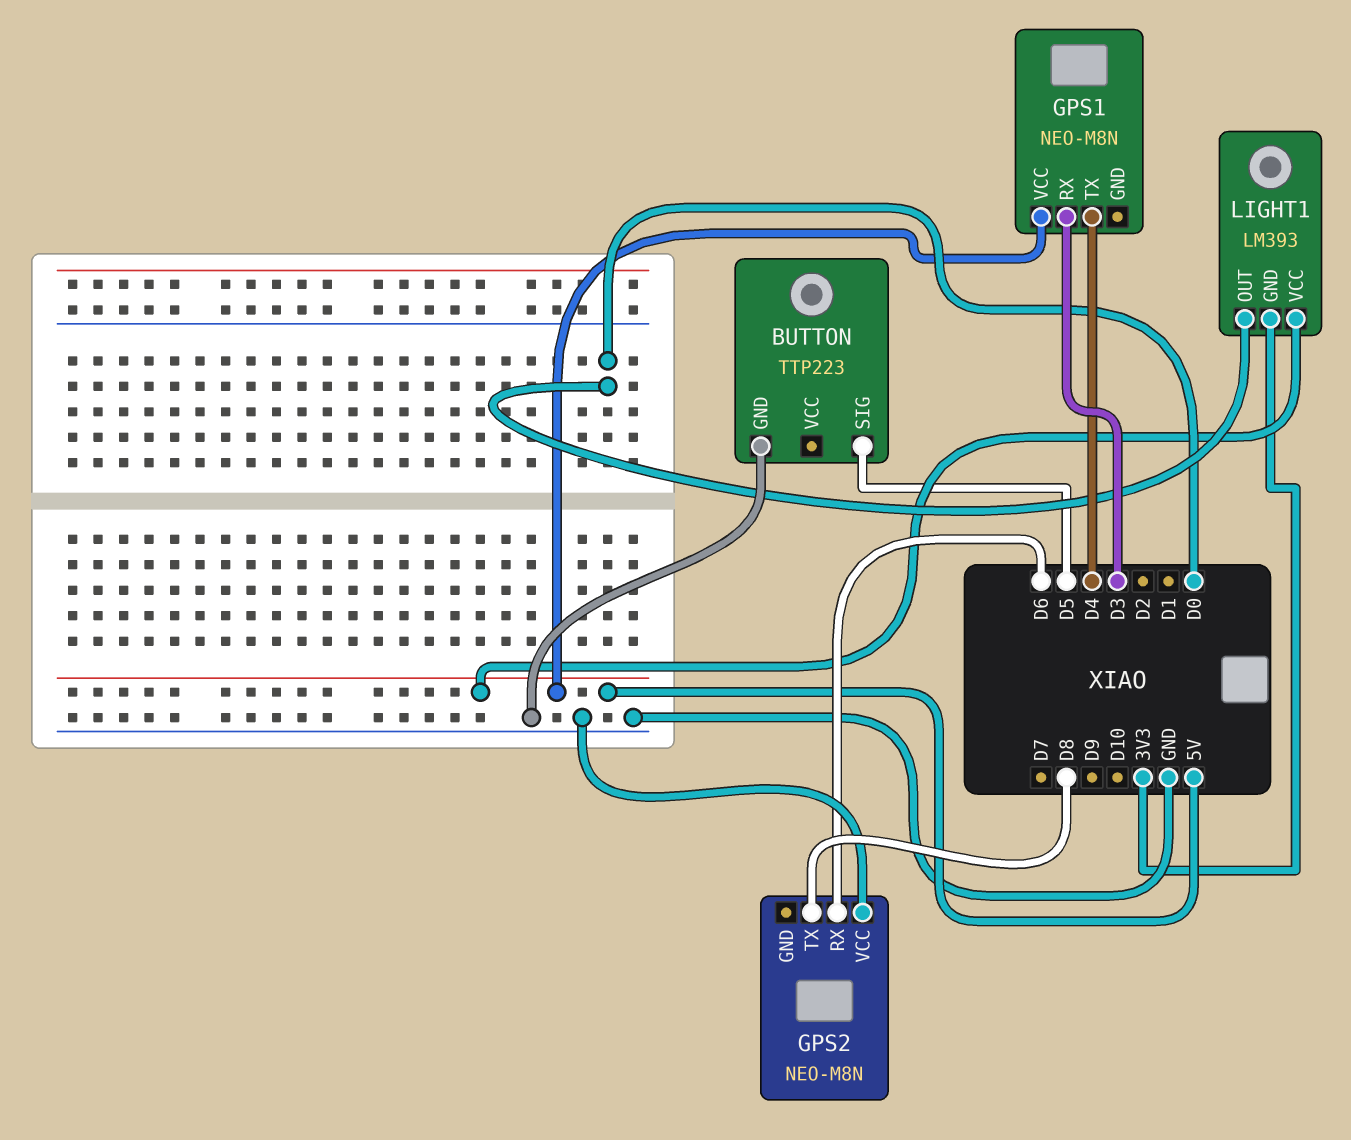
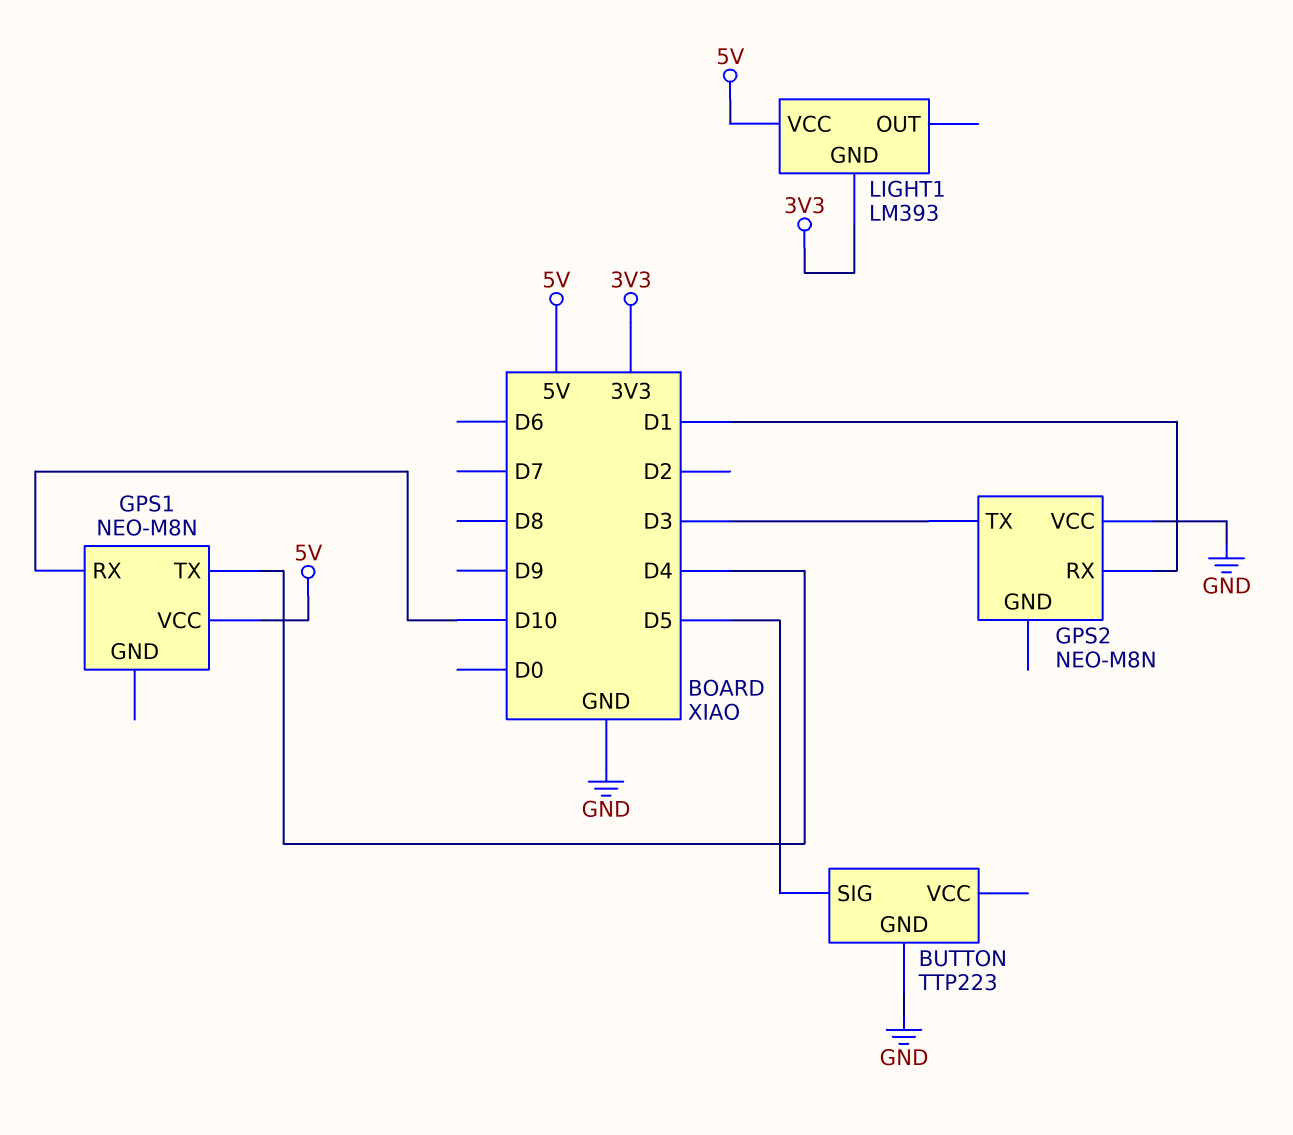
GPS1 pin RX: D3 -> D10
GPS2 pin RX: D6 -> D1
GPS2 pin TX: D8 -> D3
LIGHT1 pin OUT: D0 -> none

